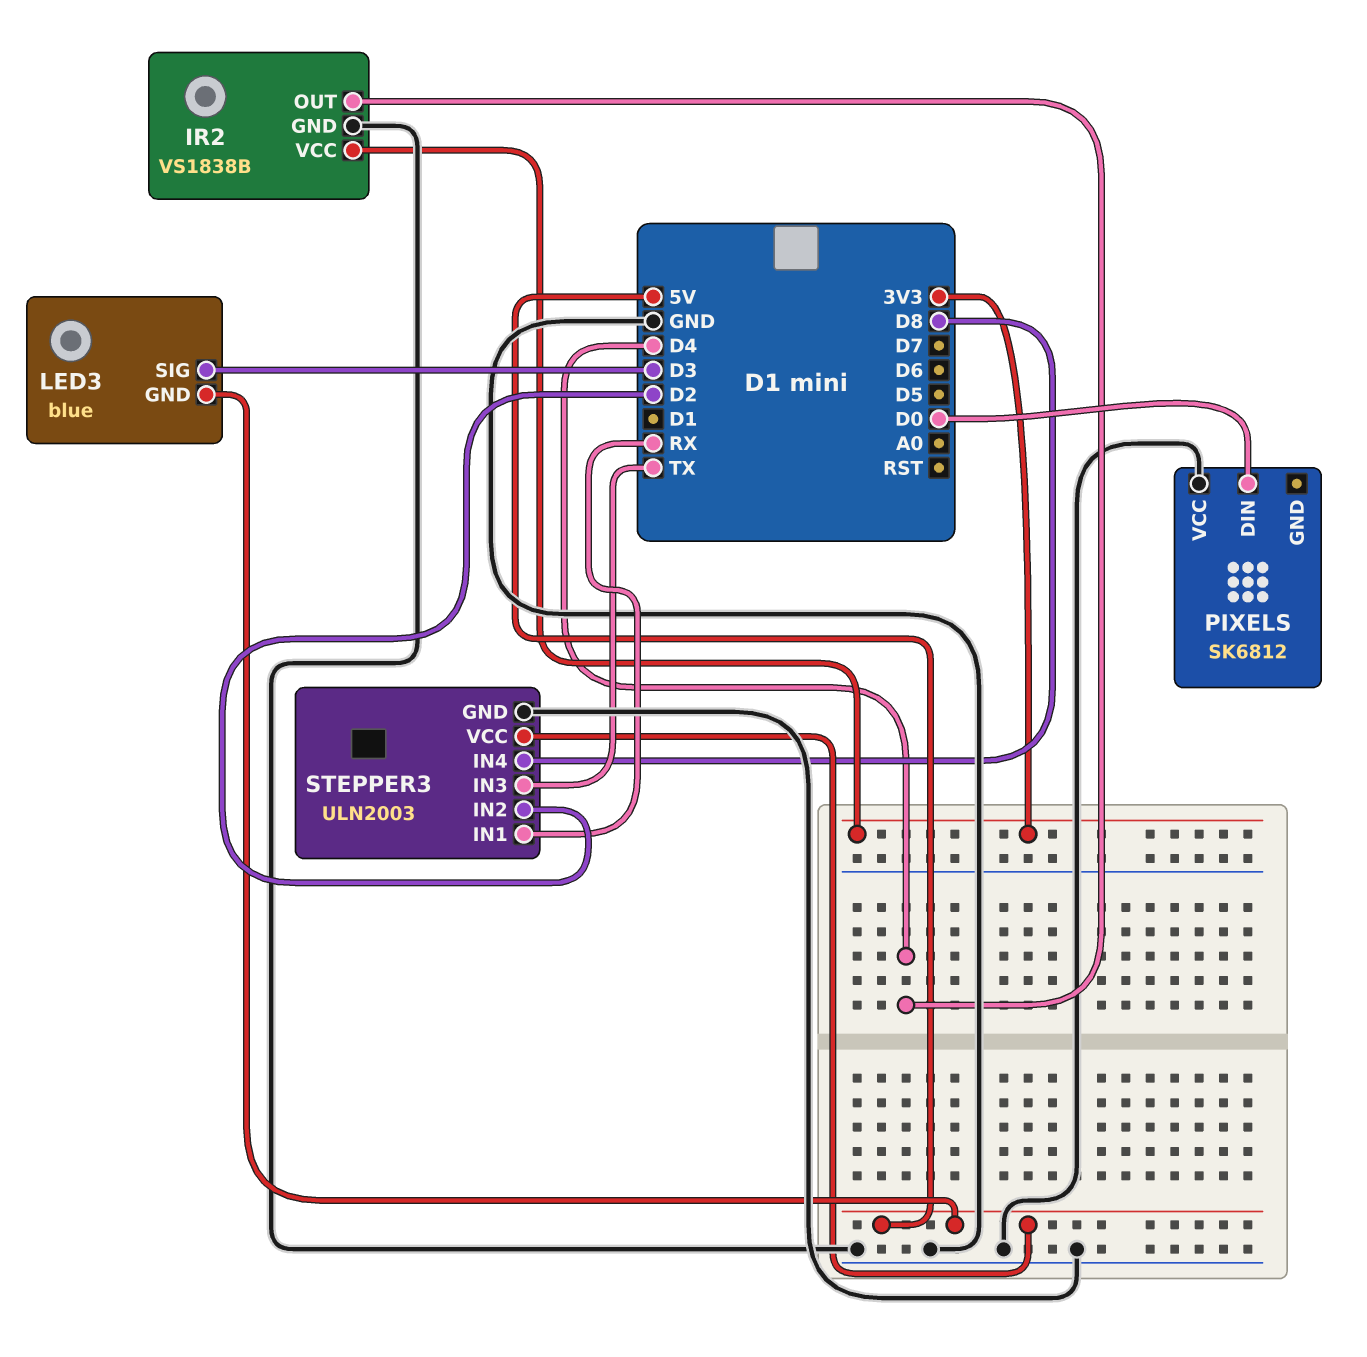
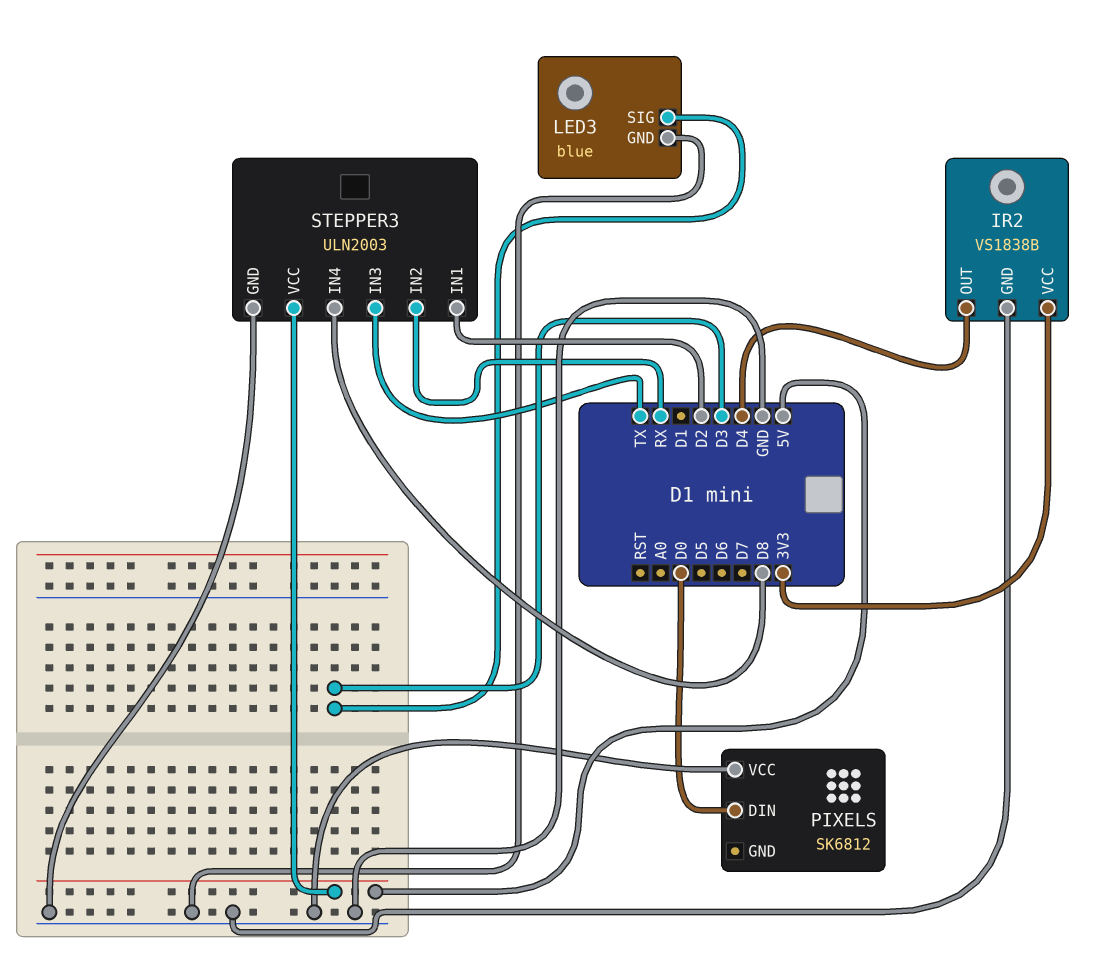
LED3 pin GND: 5V -> GND
STEPPER3 pin IN1: RX -> D2
STEPPER3 pin IN2: D2 -> RX

